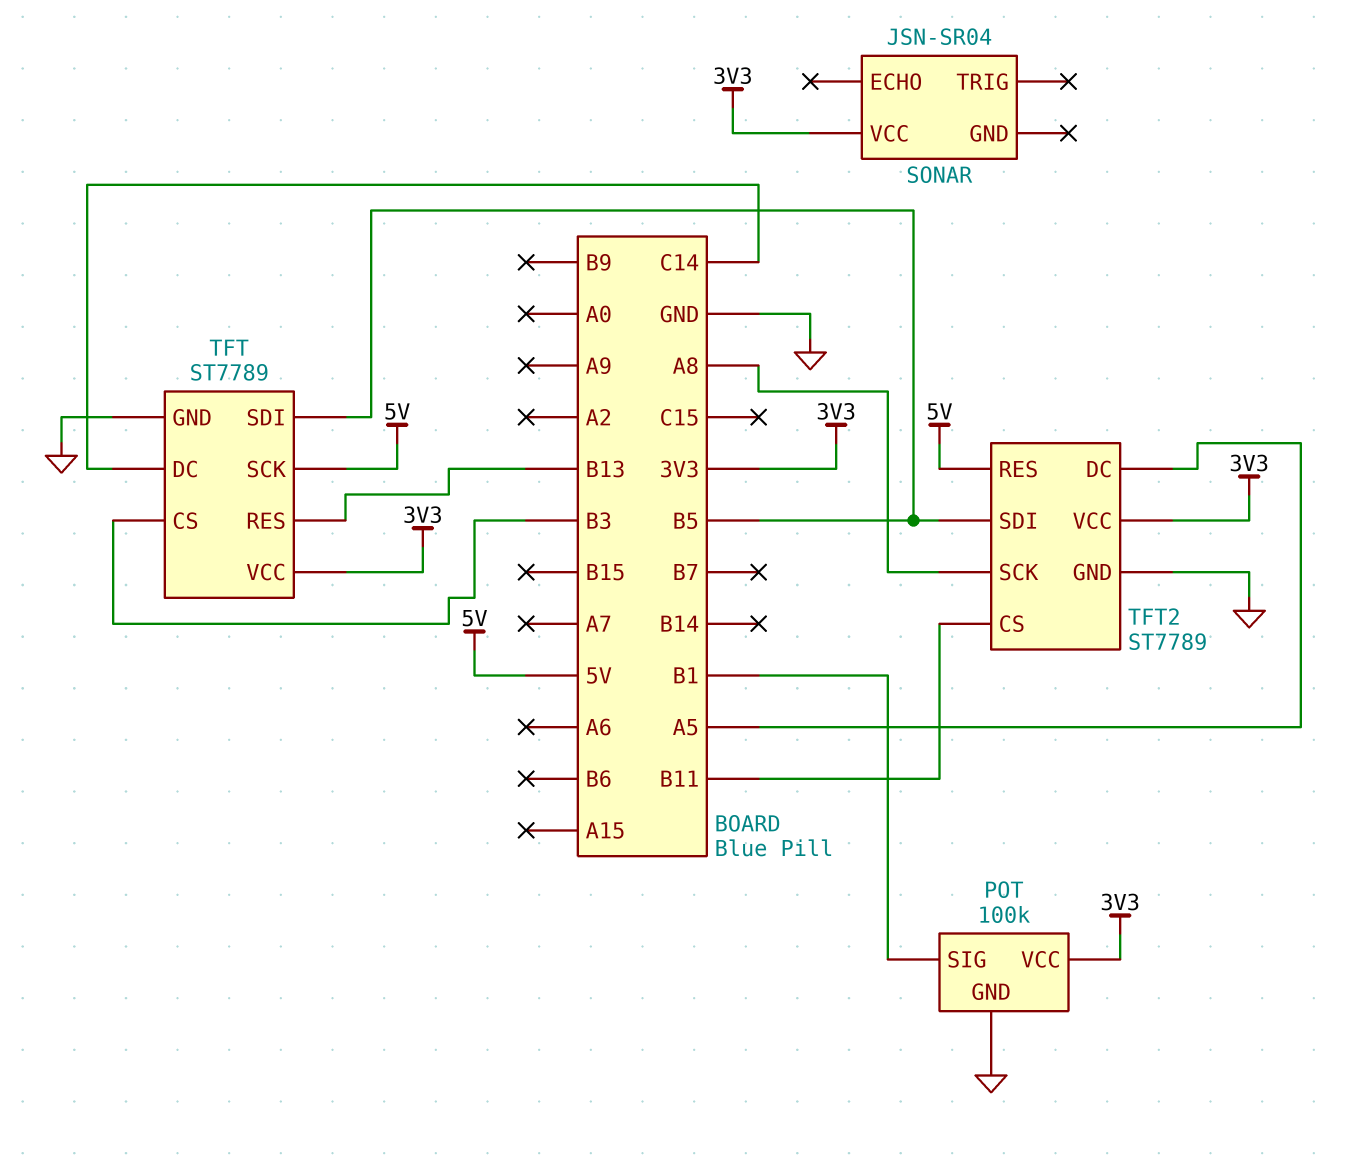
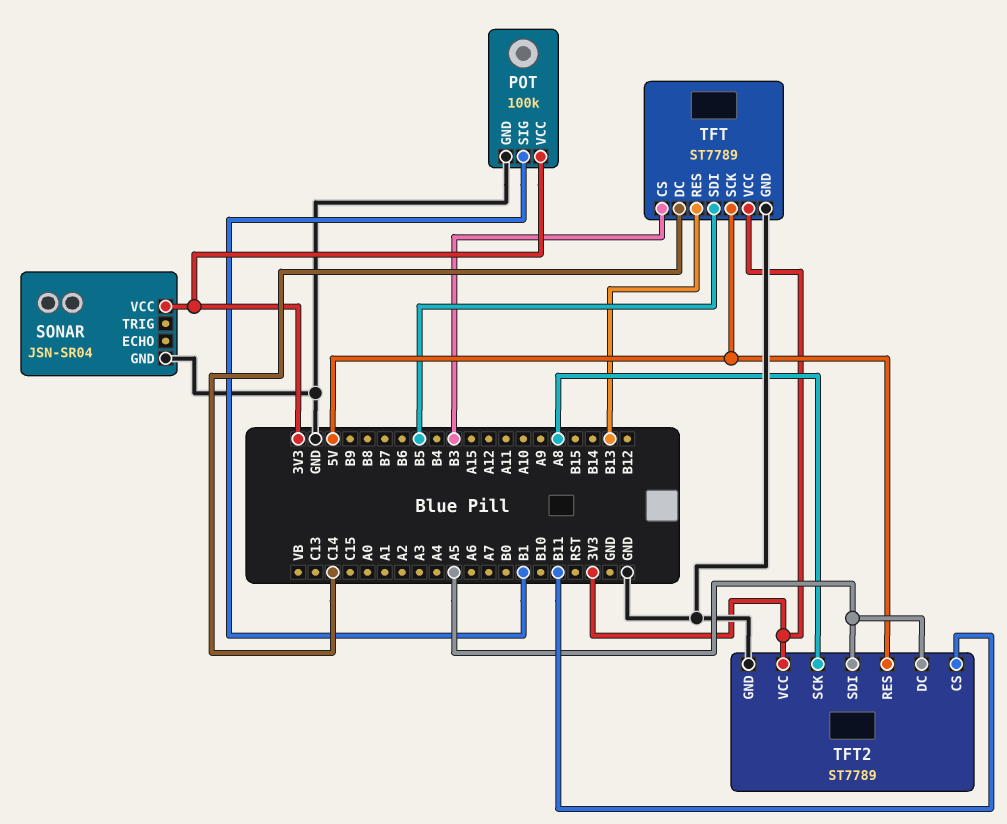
SONAR pin GND: none -> GND
TFT2 pin SDI: B5 -> A5

